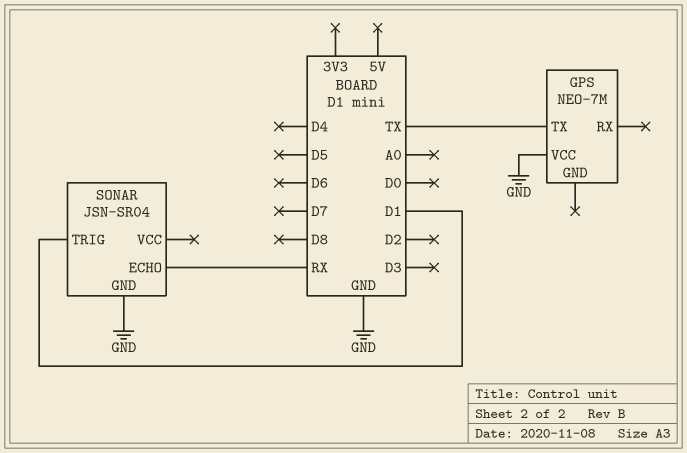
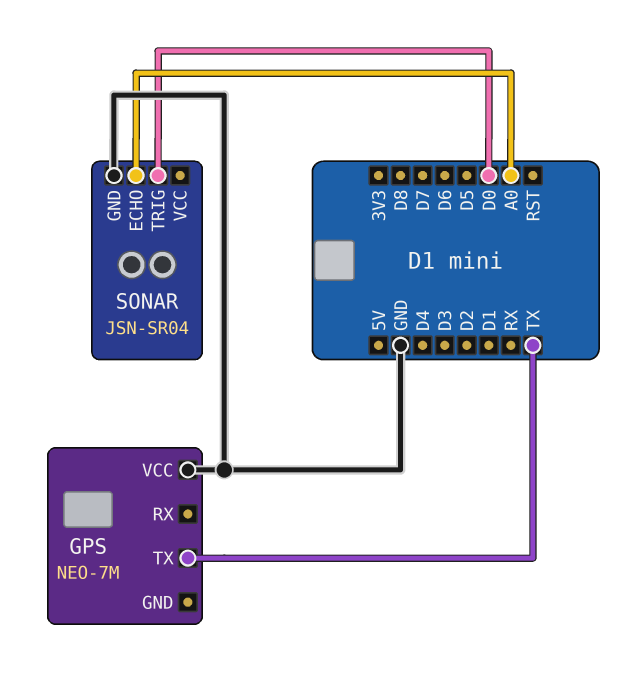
SONAR pin ECHO: RX -> A0
SONAR pin TRIG: D1 -> D0

